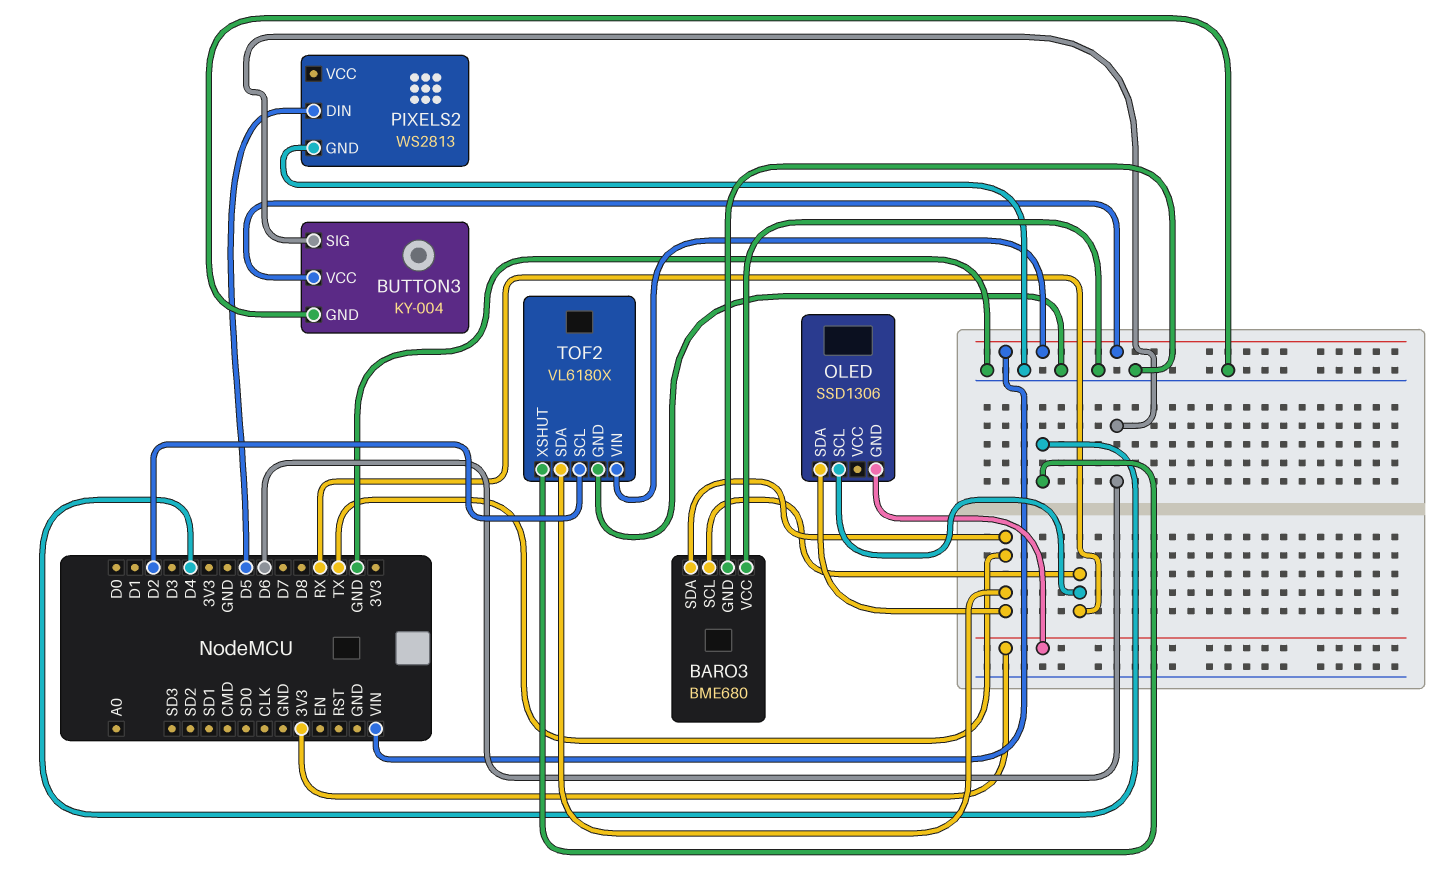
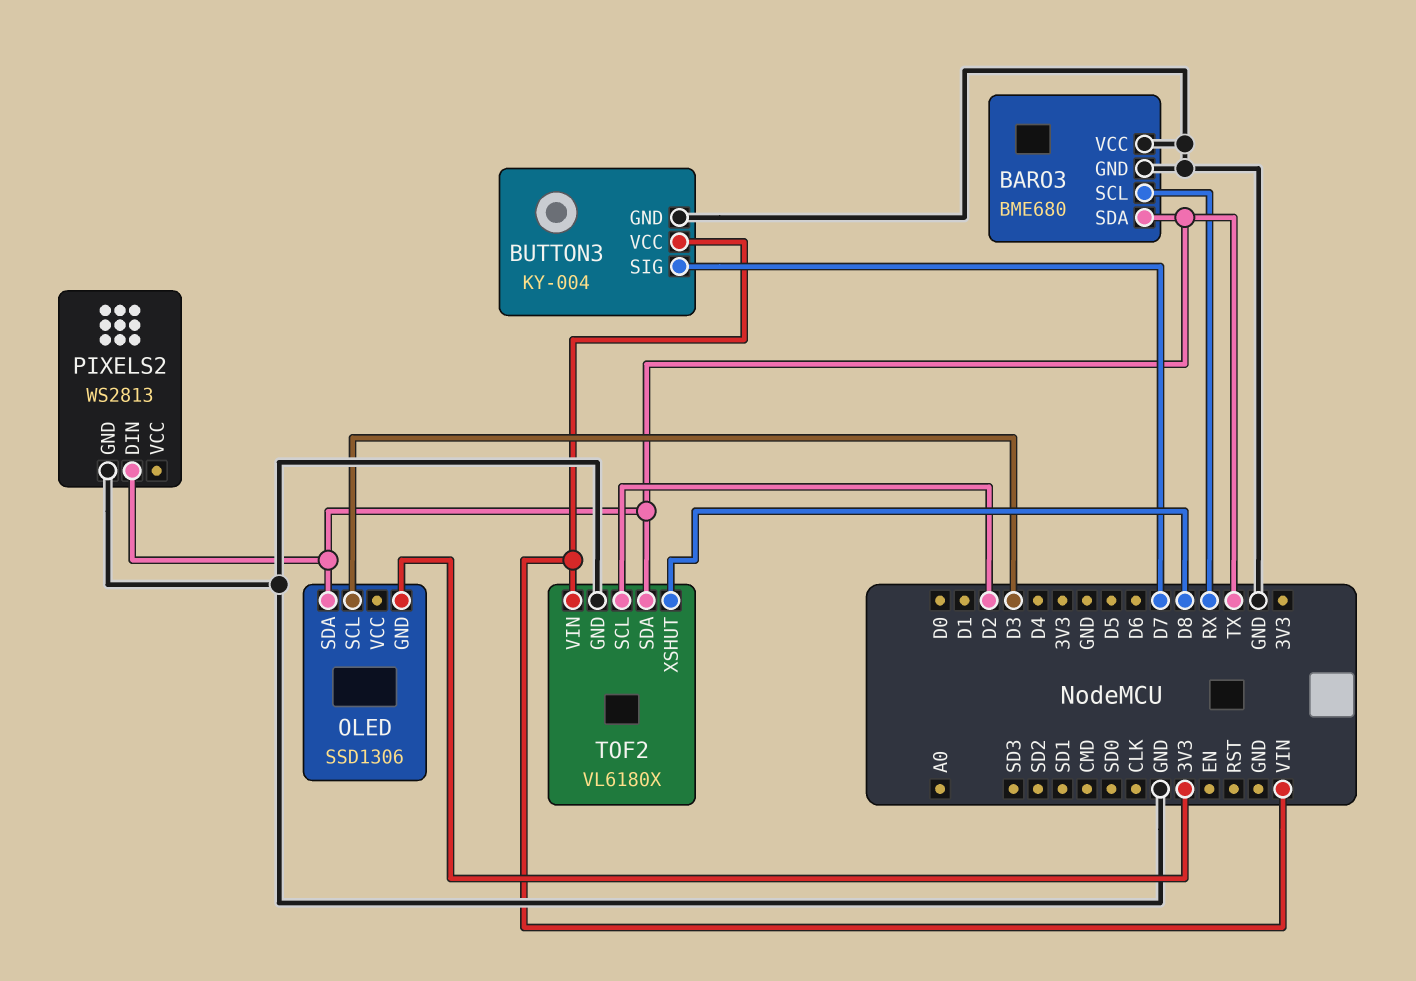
BUTTON3 pin SIG: D6 -> D7
OLED pin SCL: RX -> D3
PIXELS2 pin DIN: D5 -> TX
TOF2 pin XSHUT: D4 -> D8

